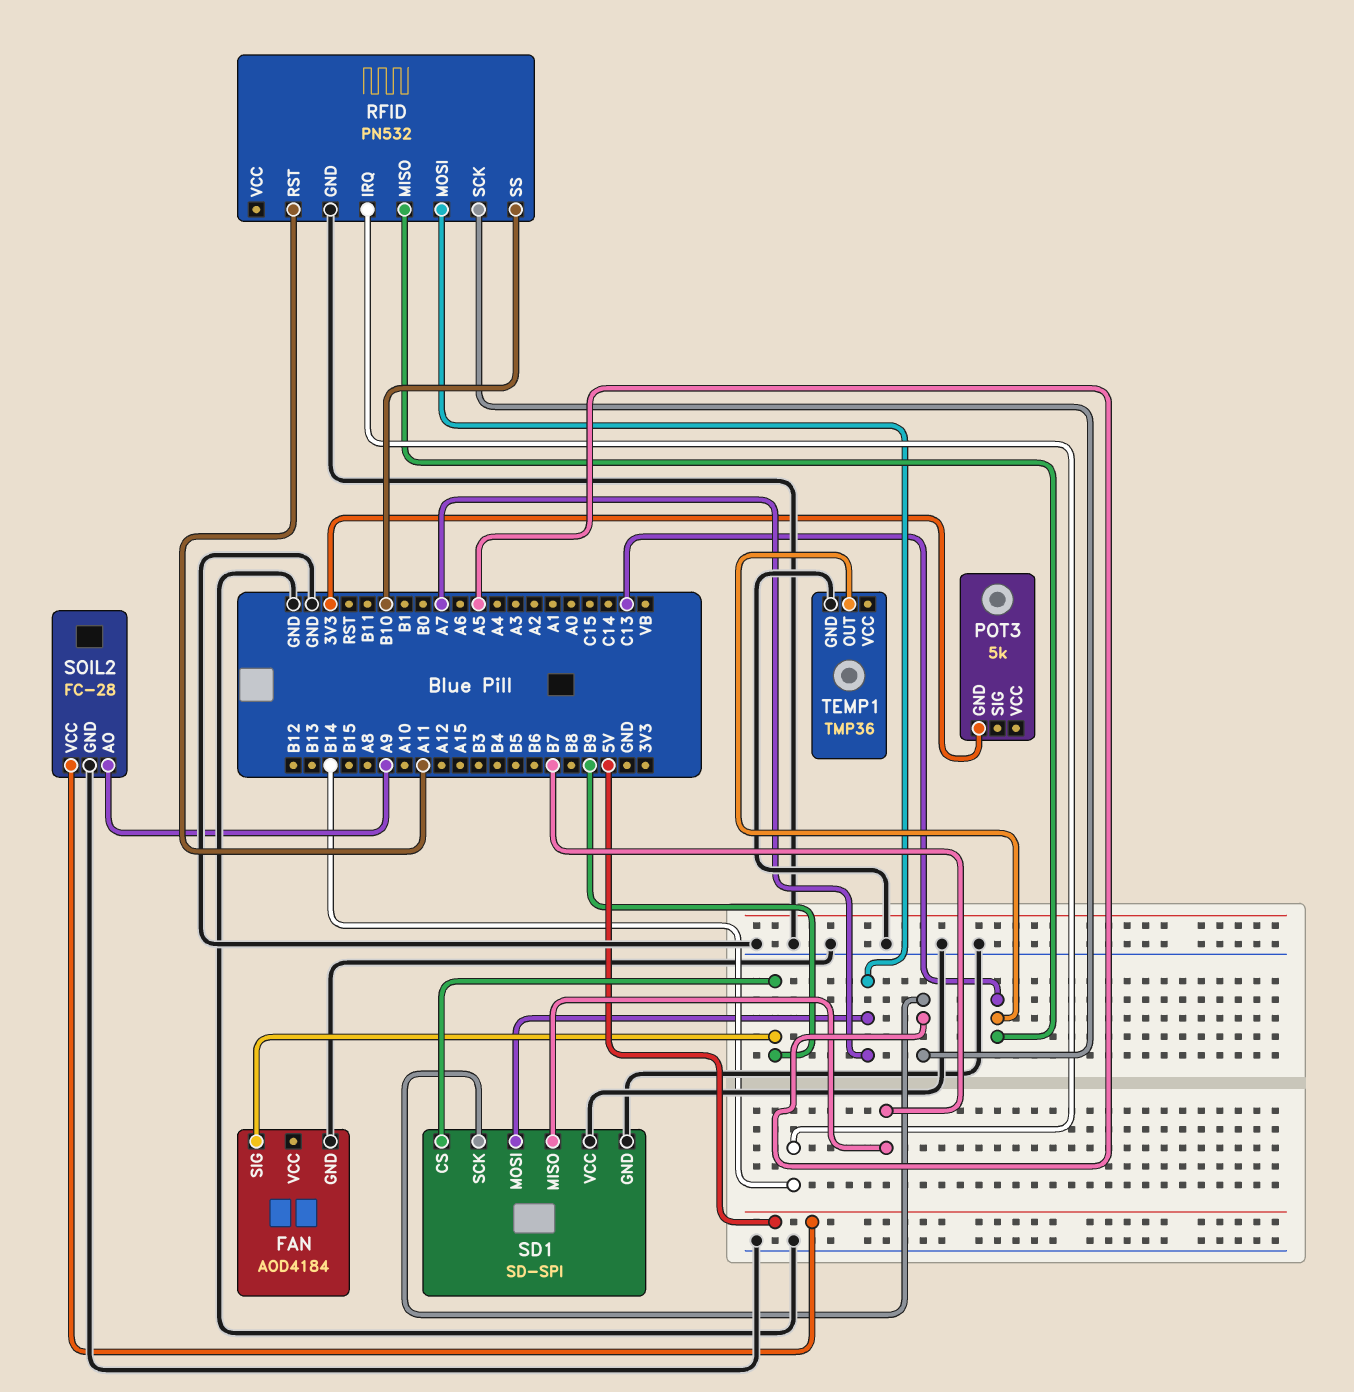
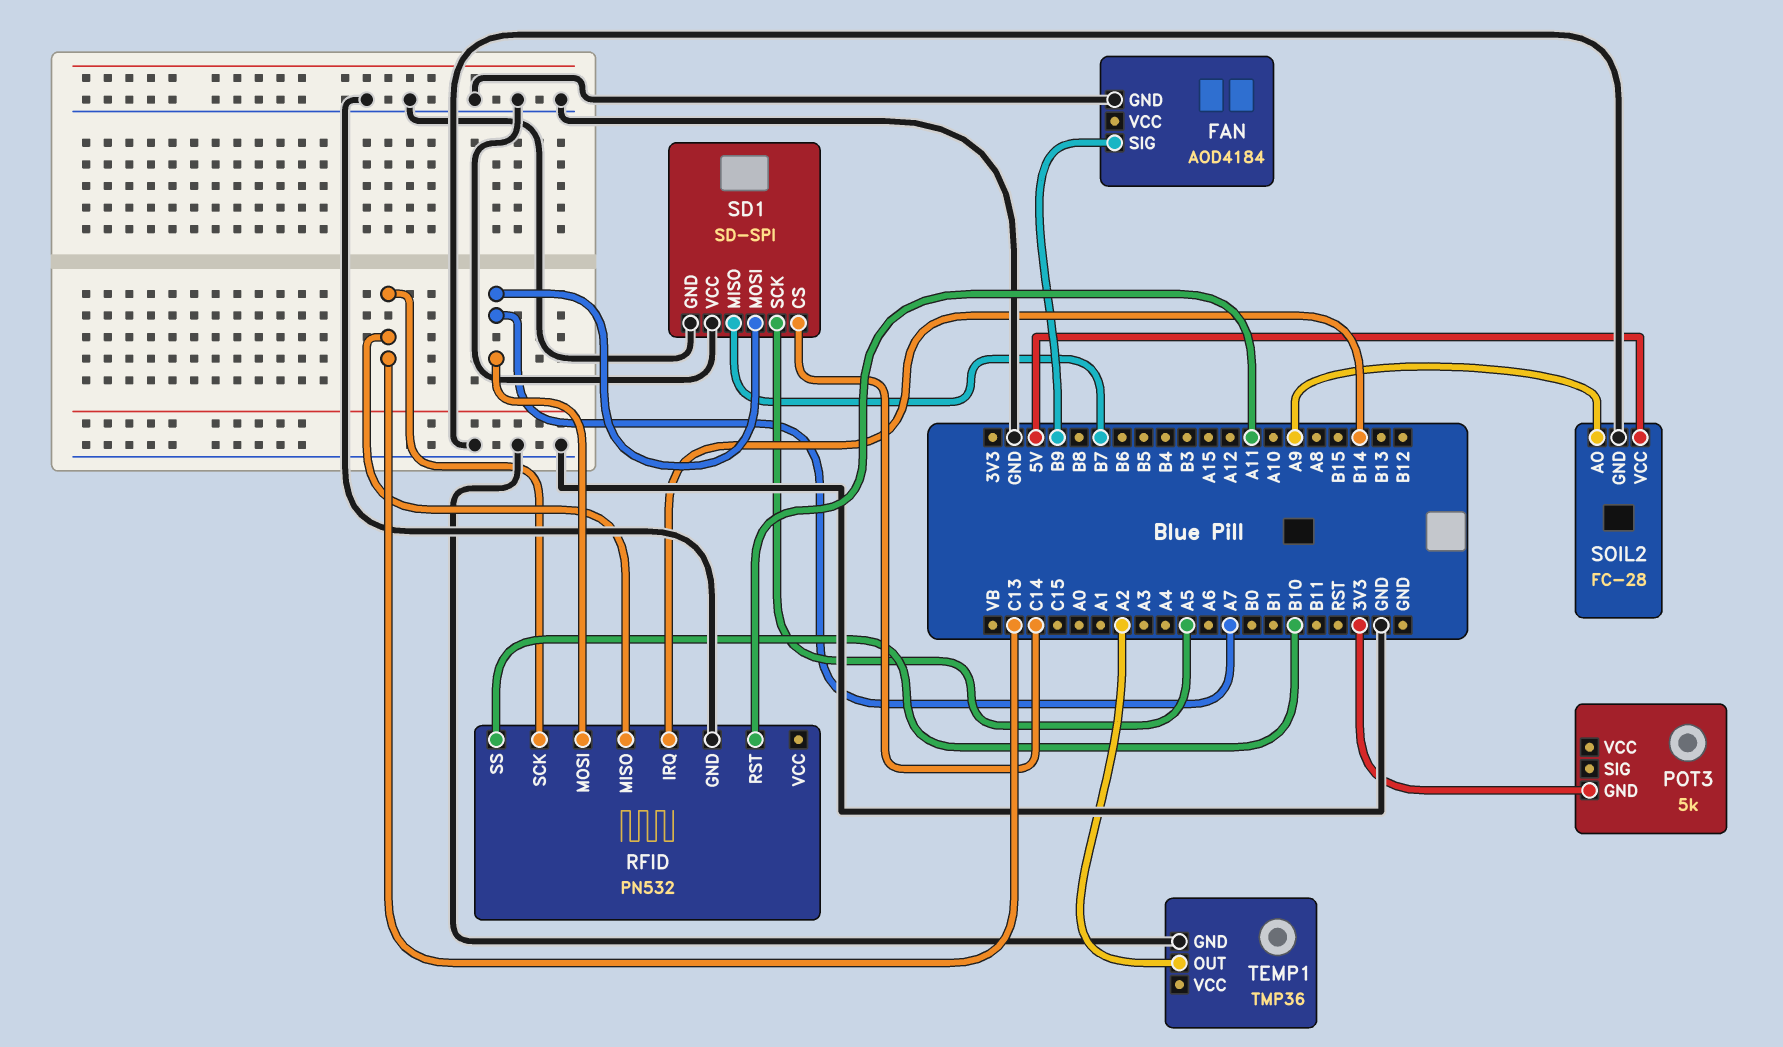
RFID pin SCK: A5 -> C13
SD1 pin CS: B9 -> C14
TEMP1 pin OUT: C13 -> A2

